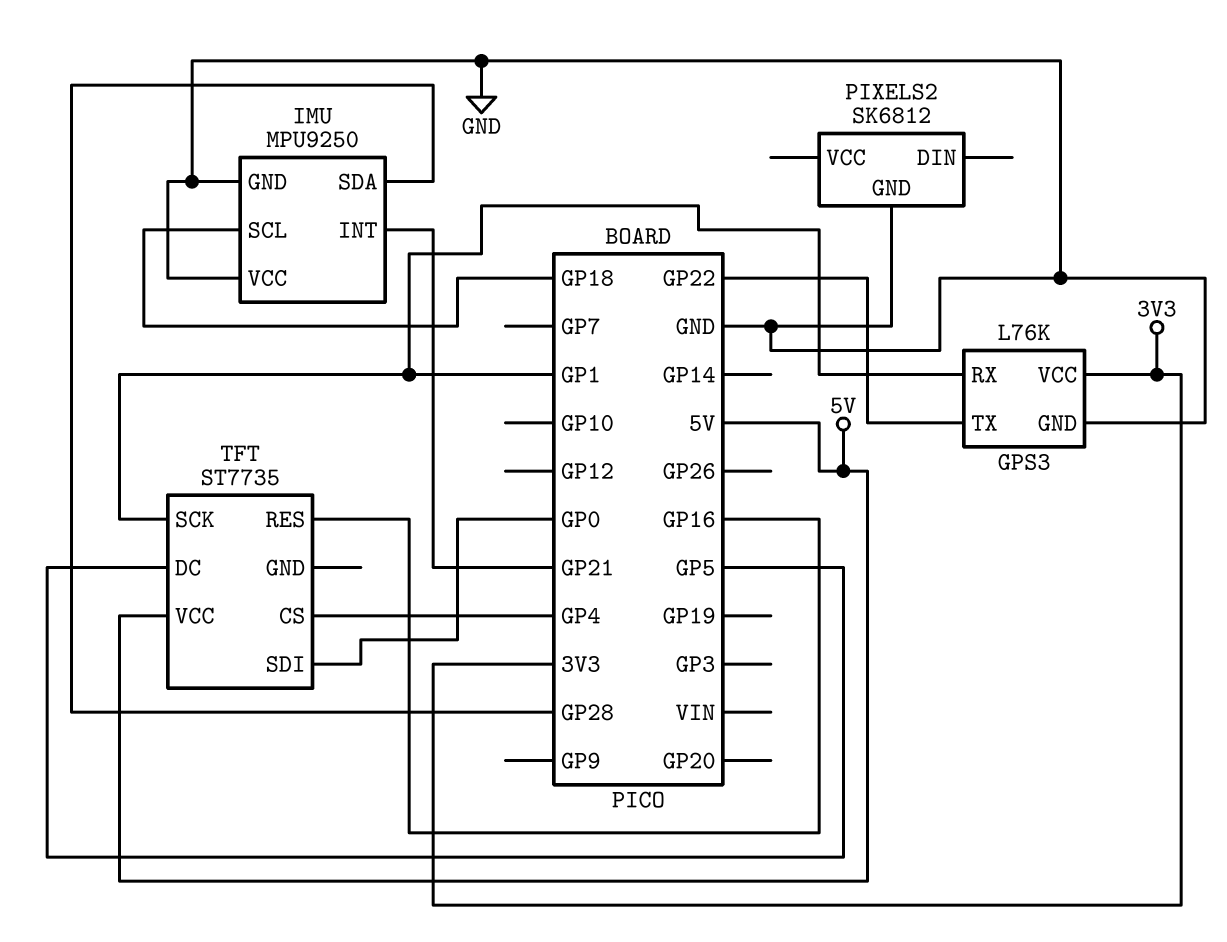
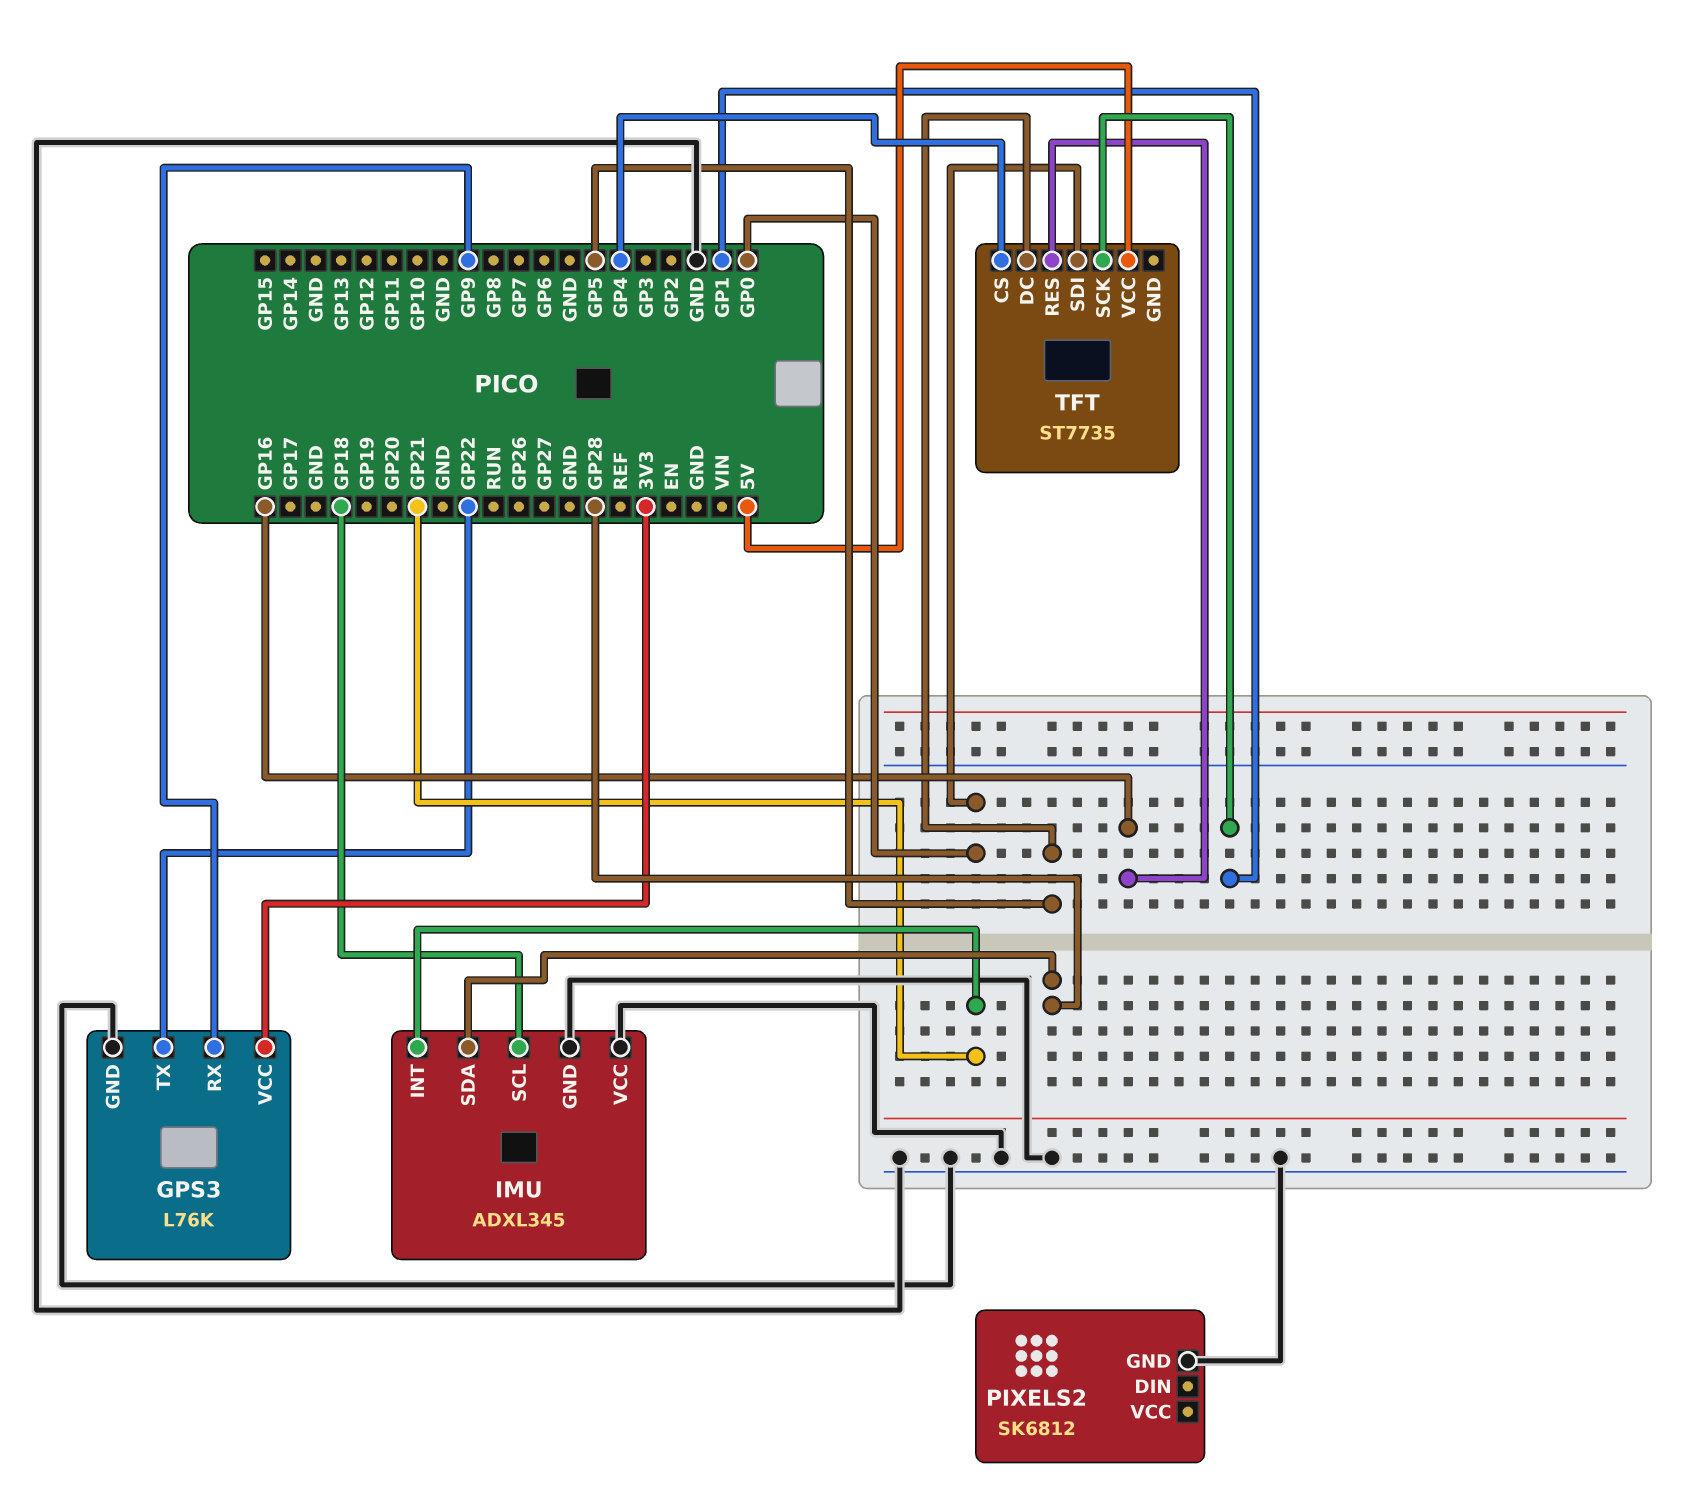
GPS3 pin RX: GP1 -> GP9
IMU: MPU9250 -> ADXL345

